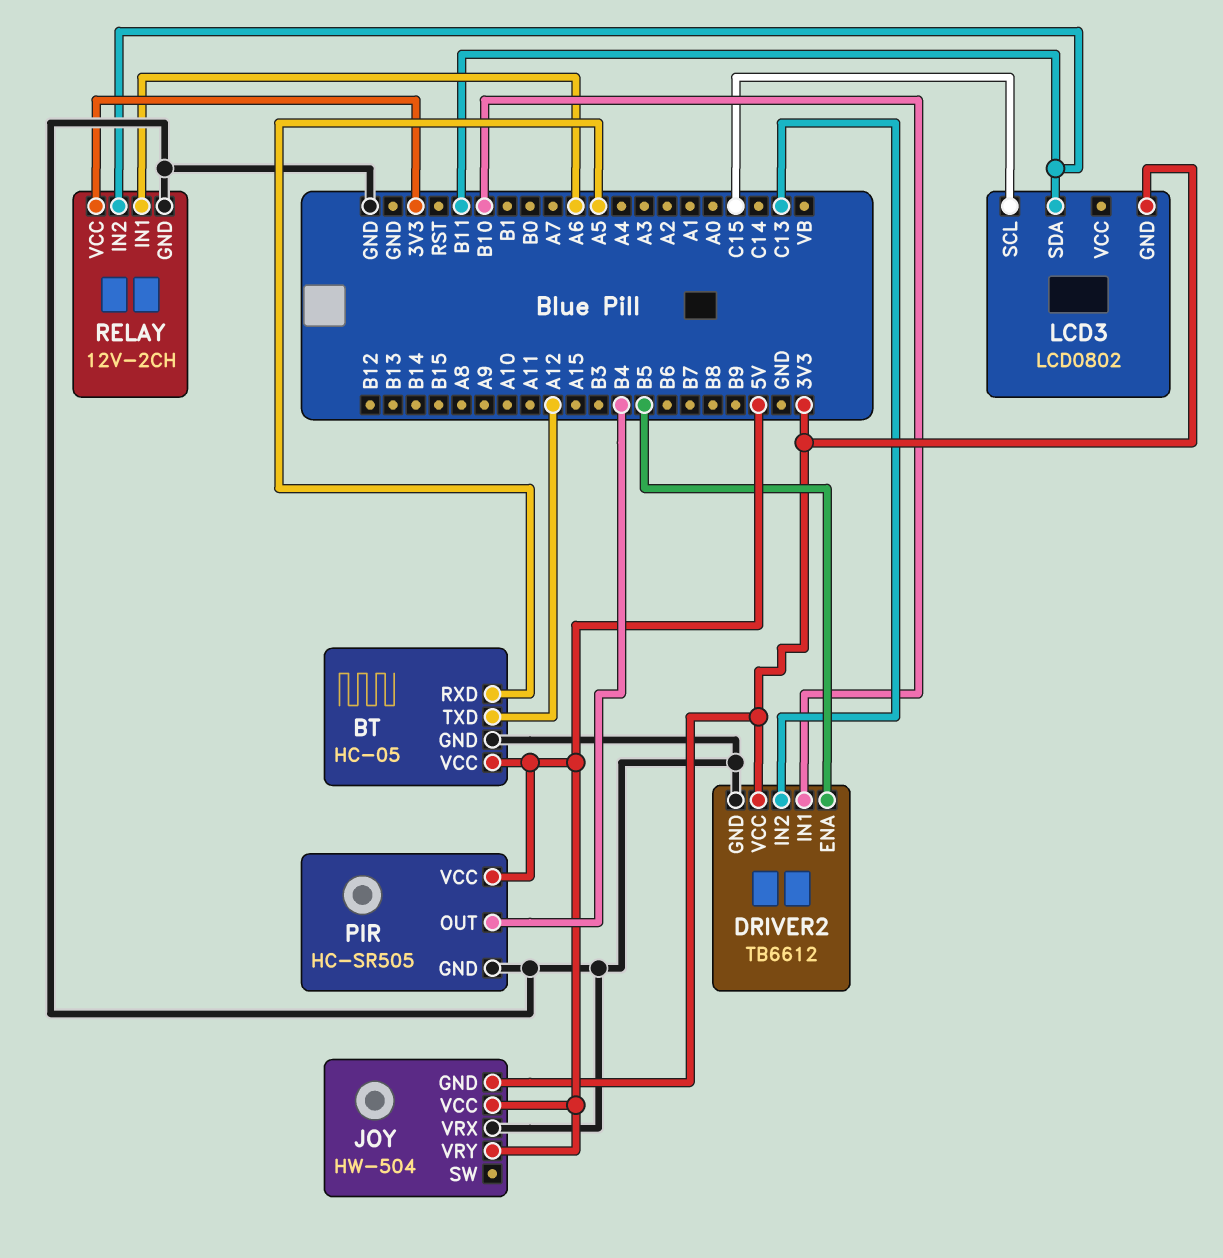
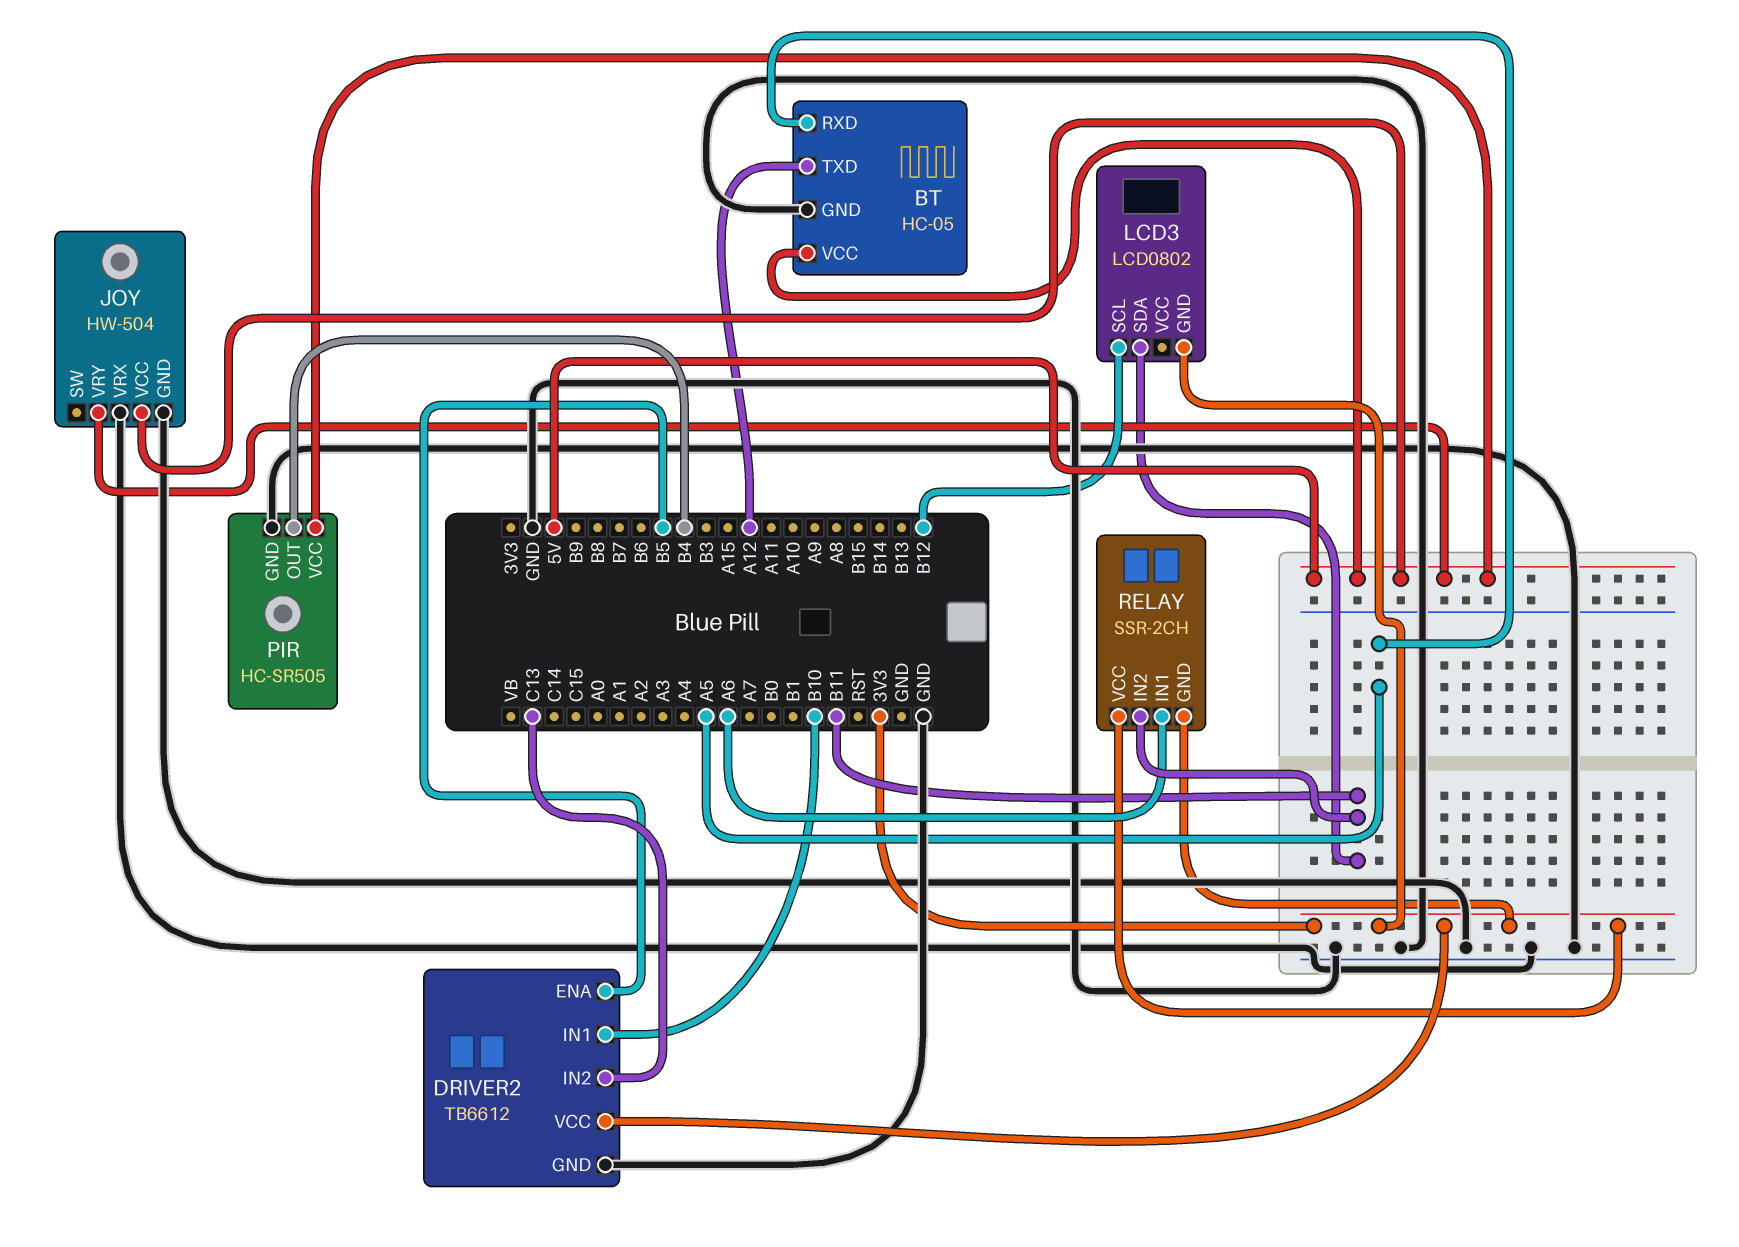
JOY pin GND: 3V3 -> GND
LCD3 pin SCL: C15 -> B12
RELAY: 12V-2CH -> SSR-2CH
RELAY pin GND: GND -> 3V3

